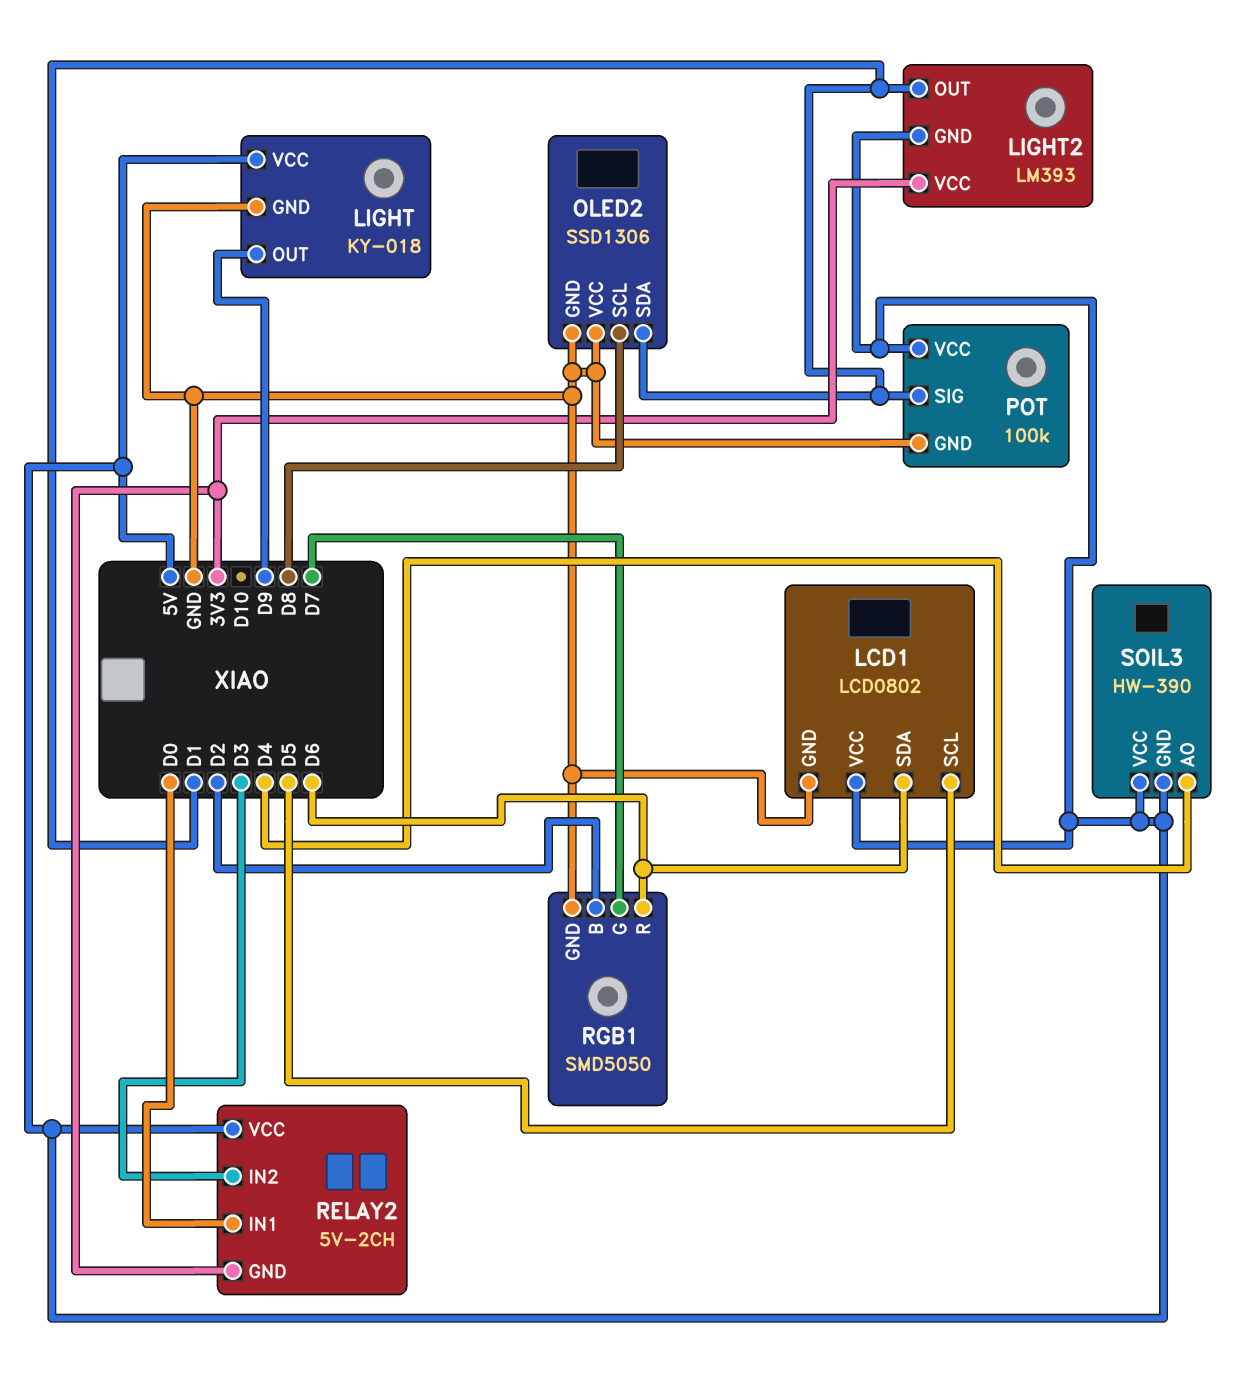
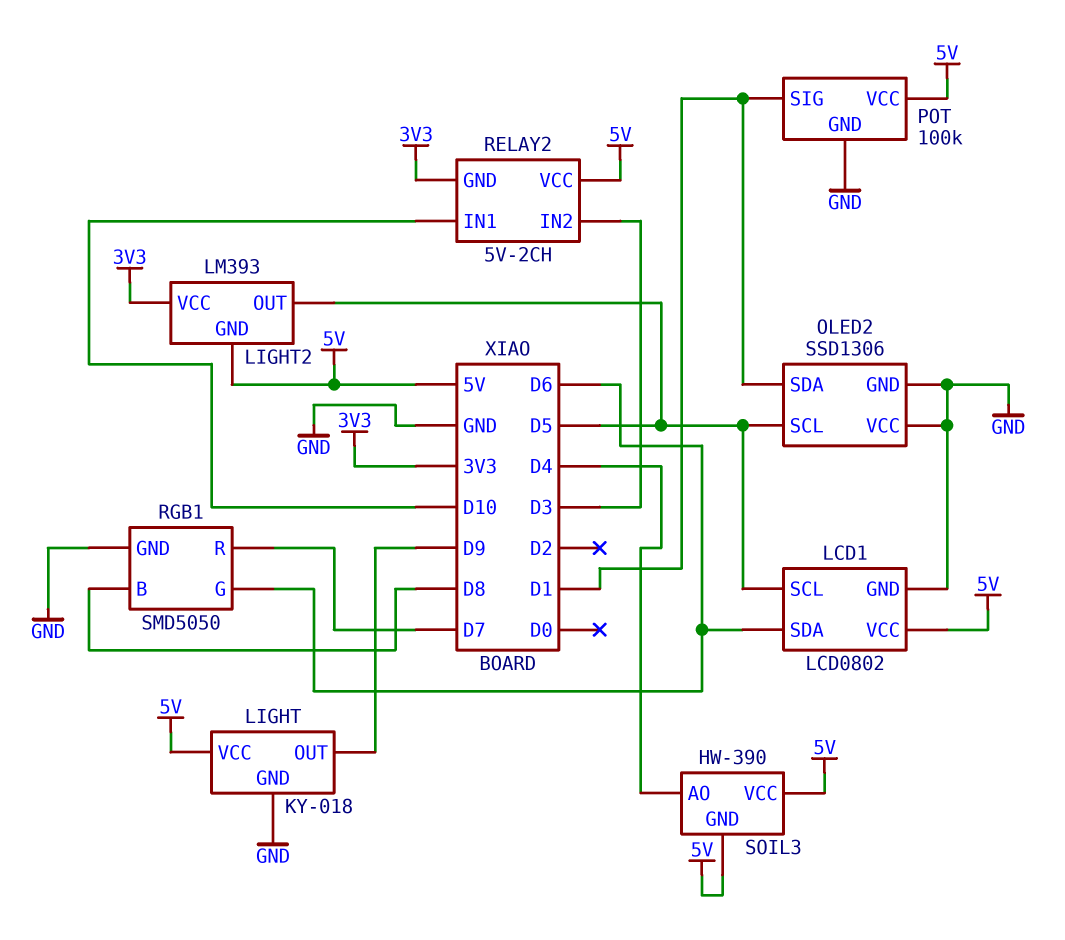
LIGHT2 pin OUT: D1 -> D5
OLED2 pin SCL: D8 -> D5
RELAY2 pin IN1: D0 -> D10
RGB1 pin B: D2 -> D8
RGB1 pin G: D7 -> D6
RGB1 pin R: D6 -> D7

